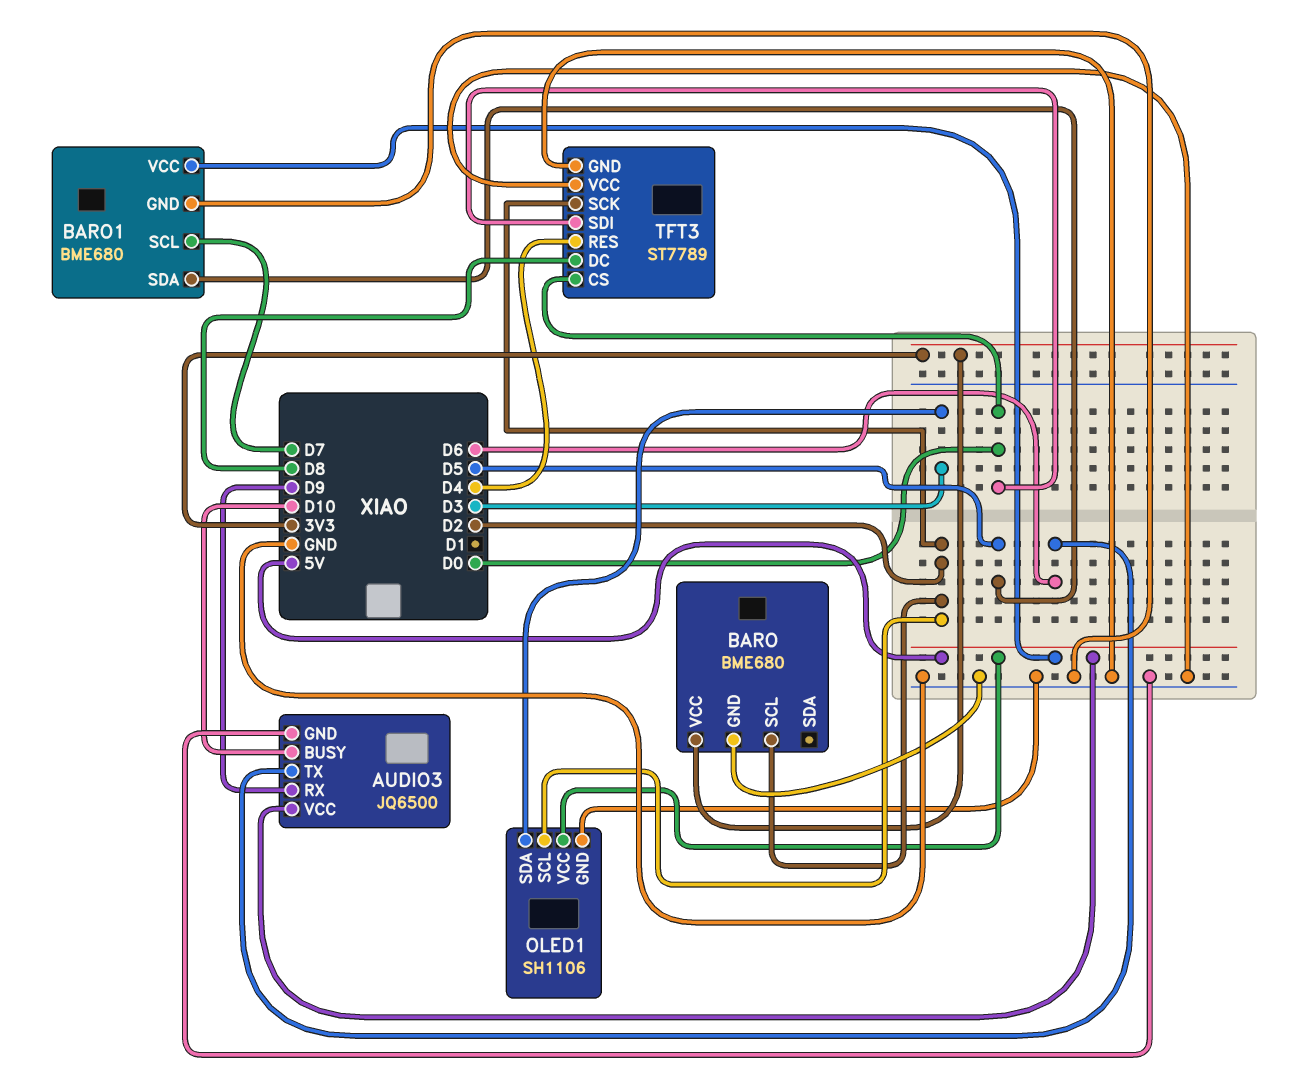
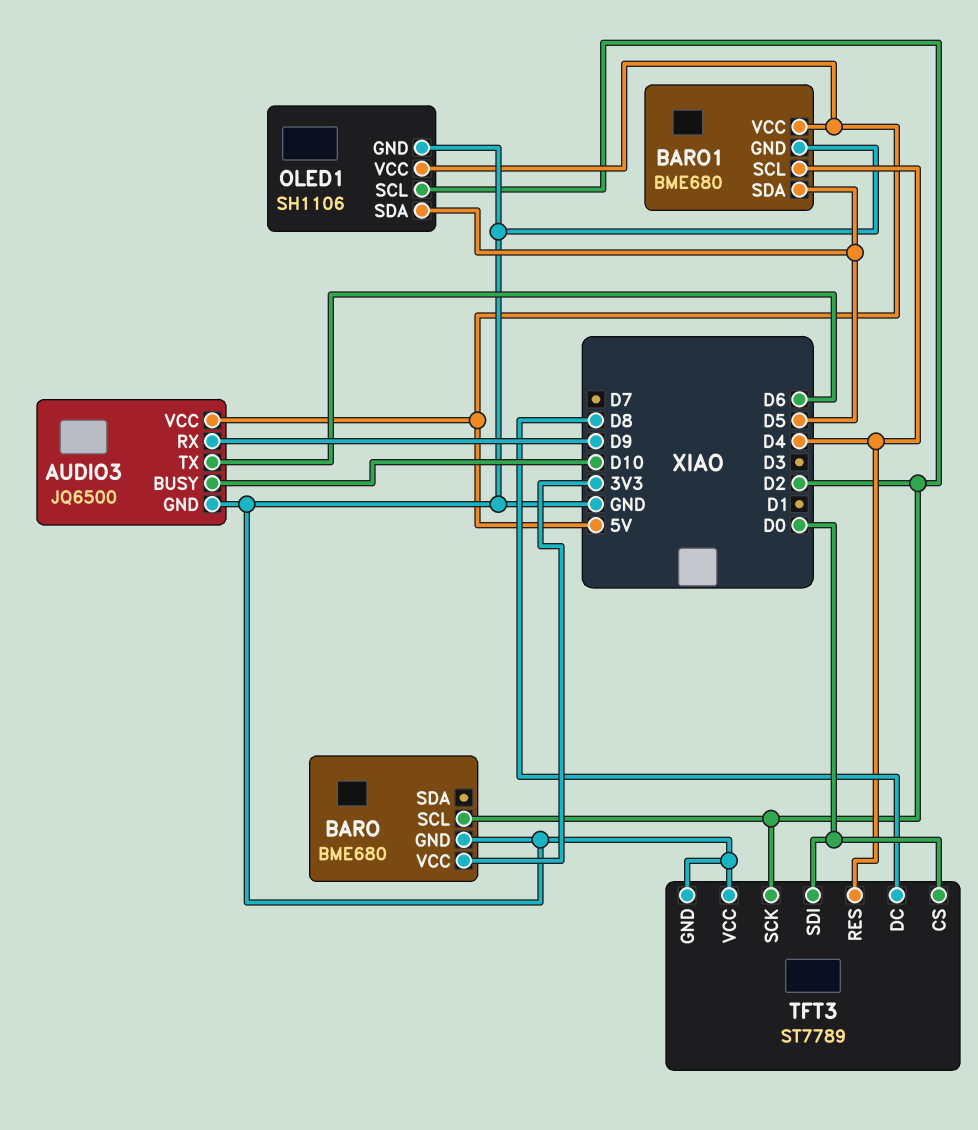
BARO1 pin SCL: D7 -> D4
OLED1 pin SDA: D3 -> D5

